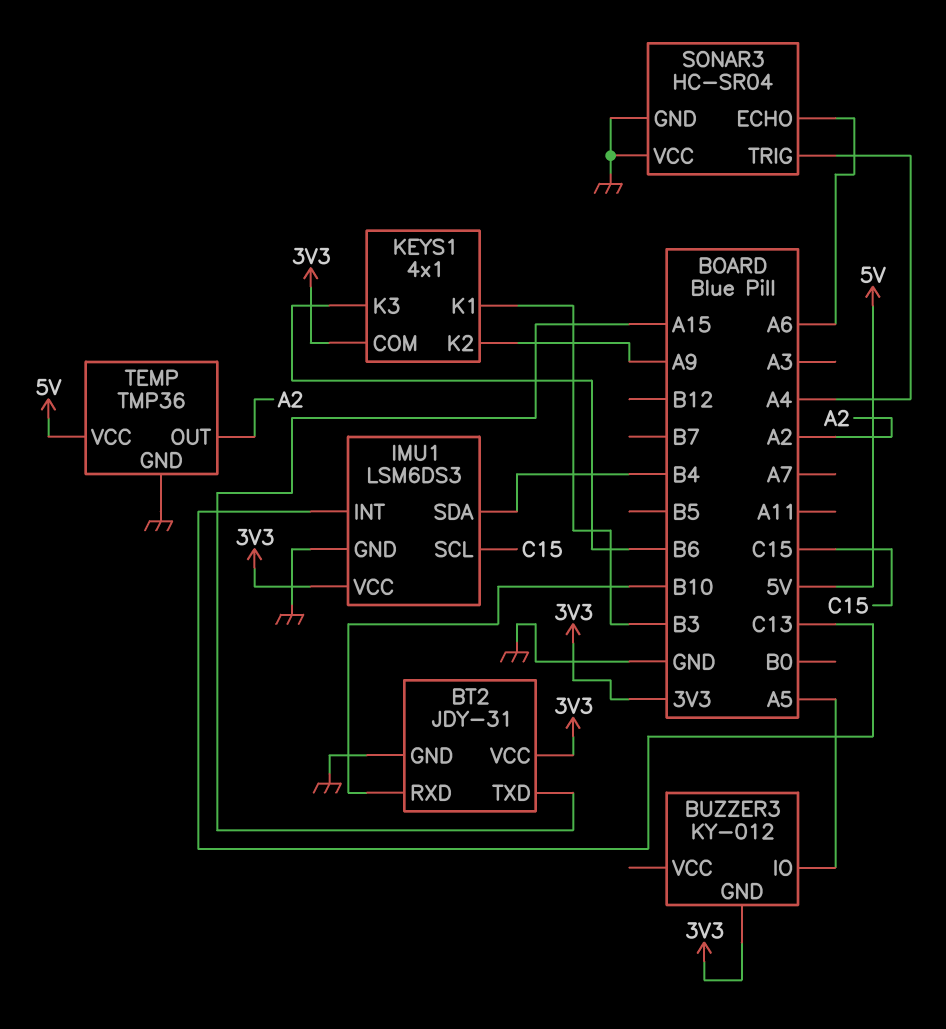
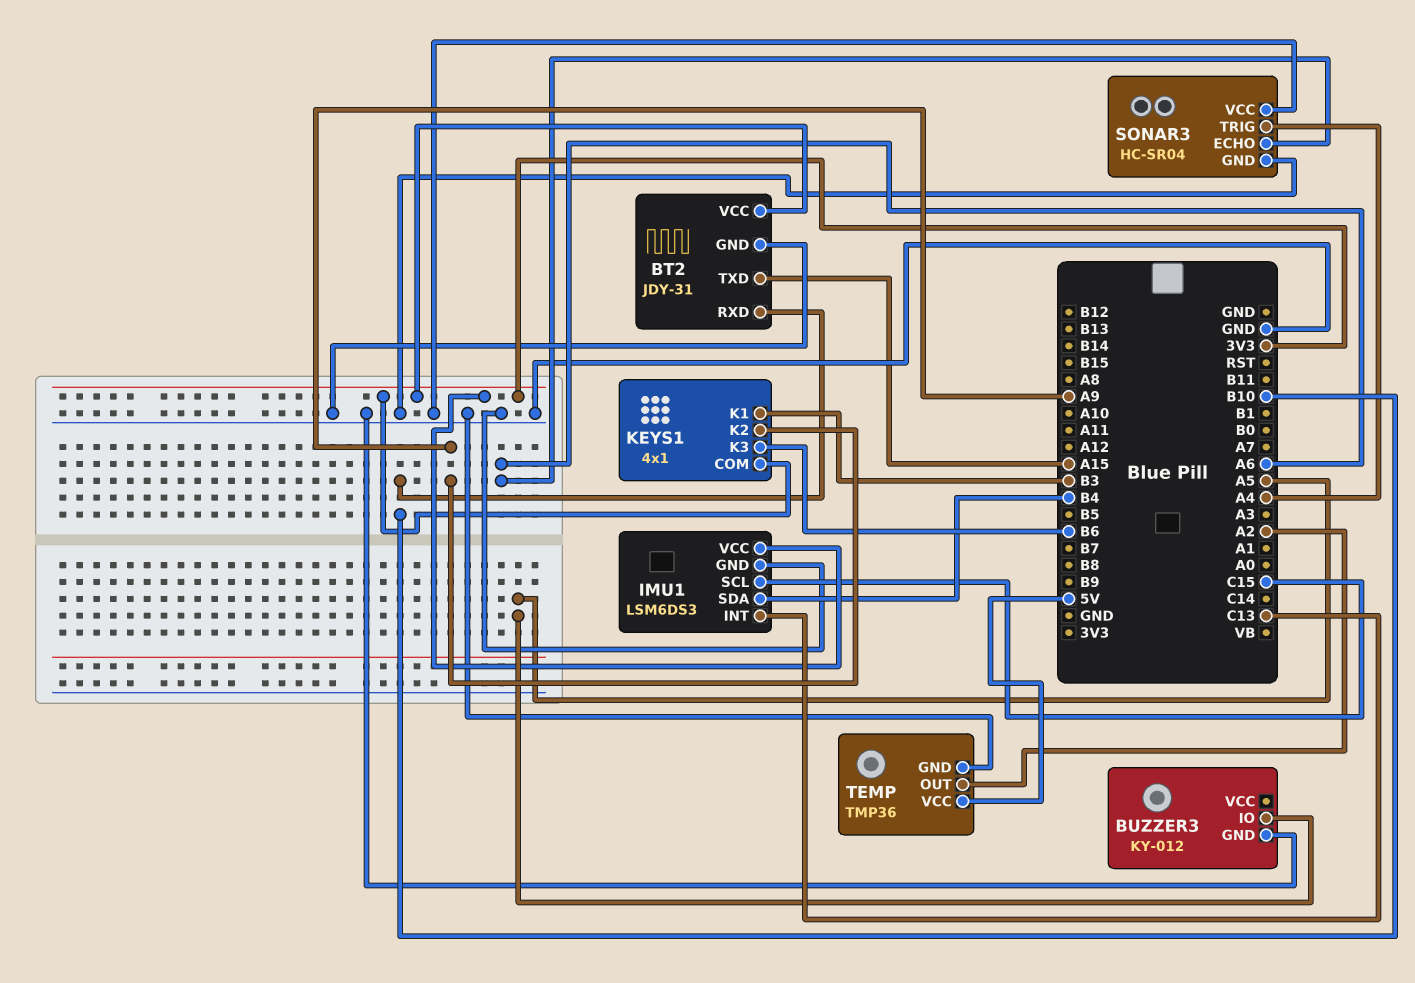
BUZZER3 pin GND: 3V3 -> GND

